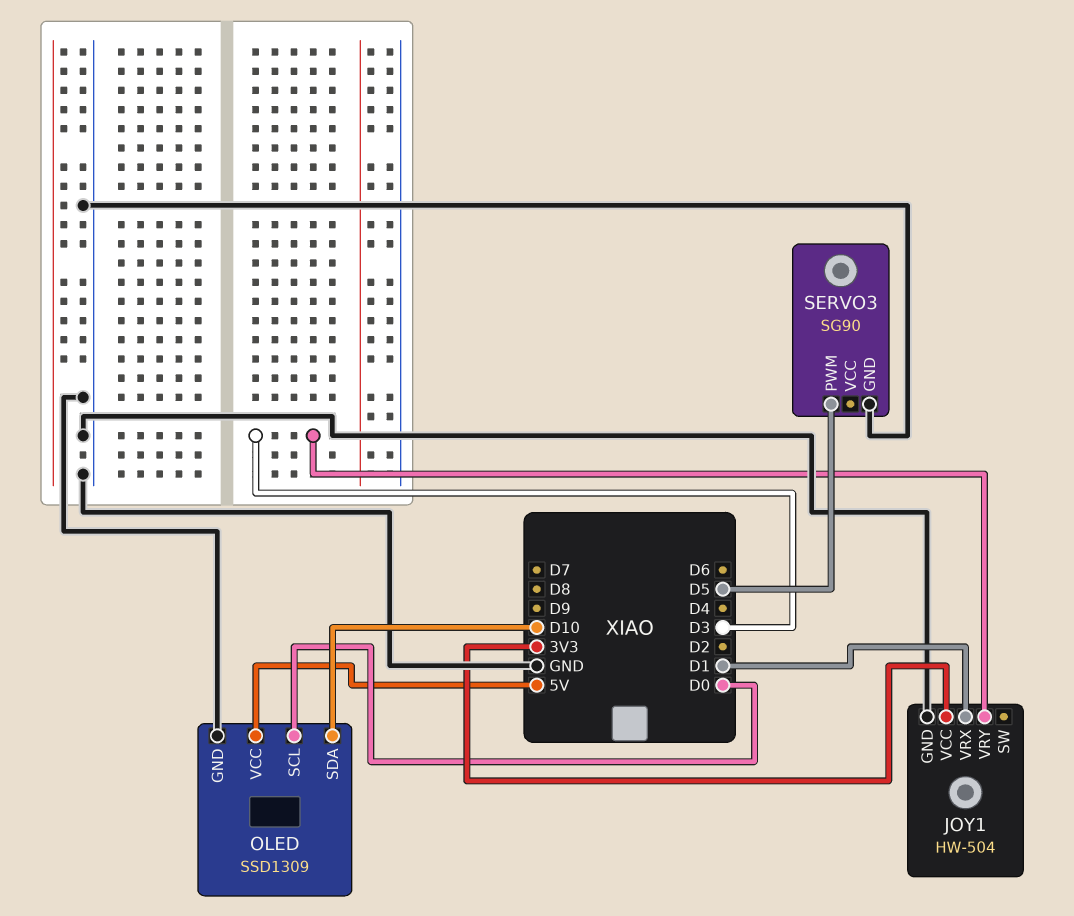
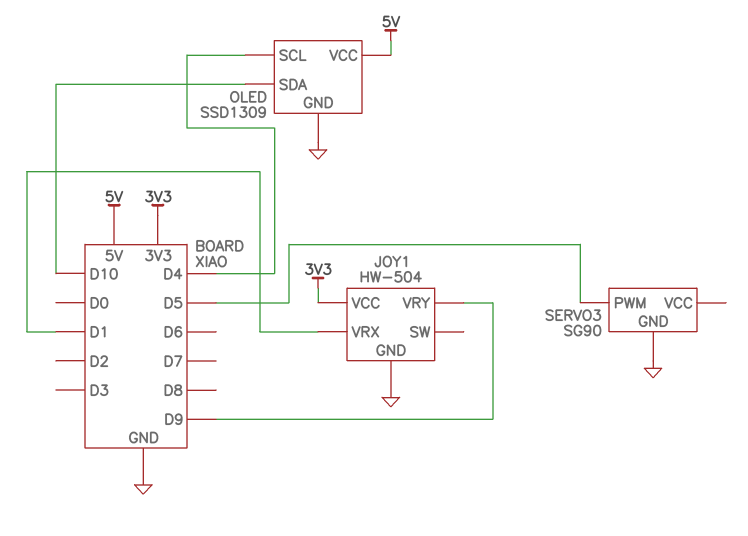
JOY1 pin VRY: D3 -> D9
OLED pin SCL: D0 -> D4

